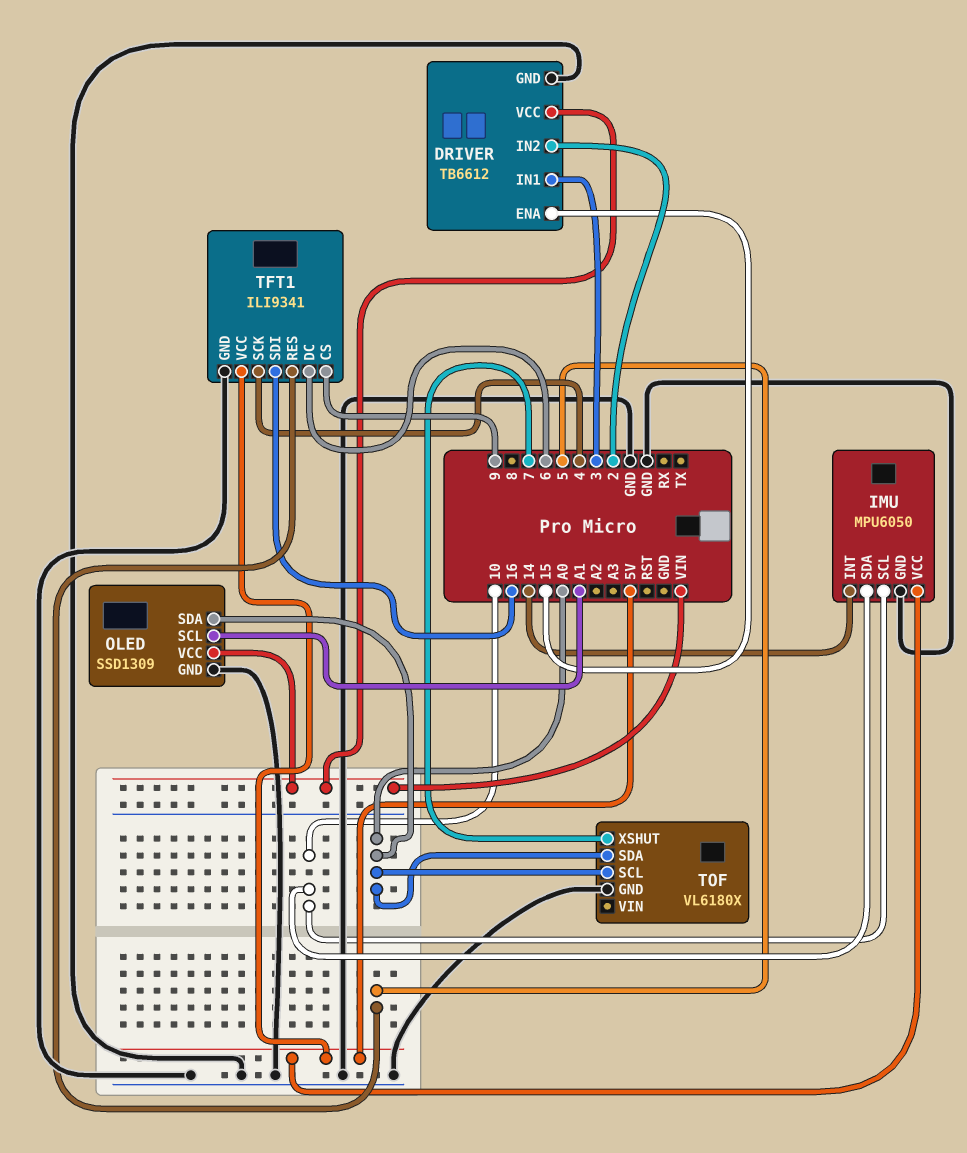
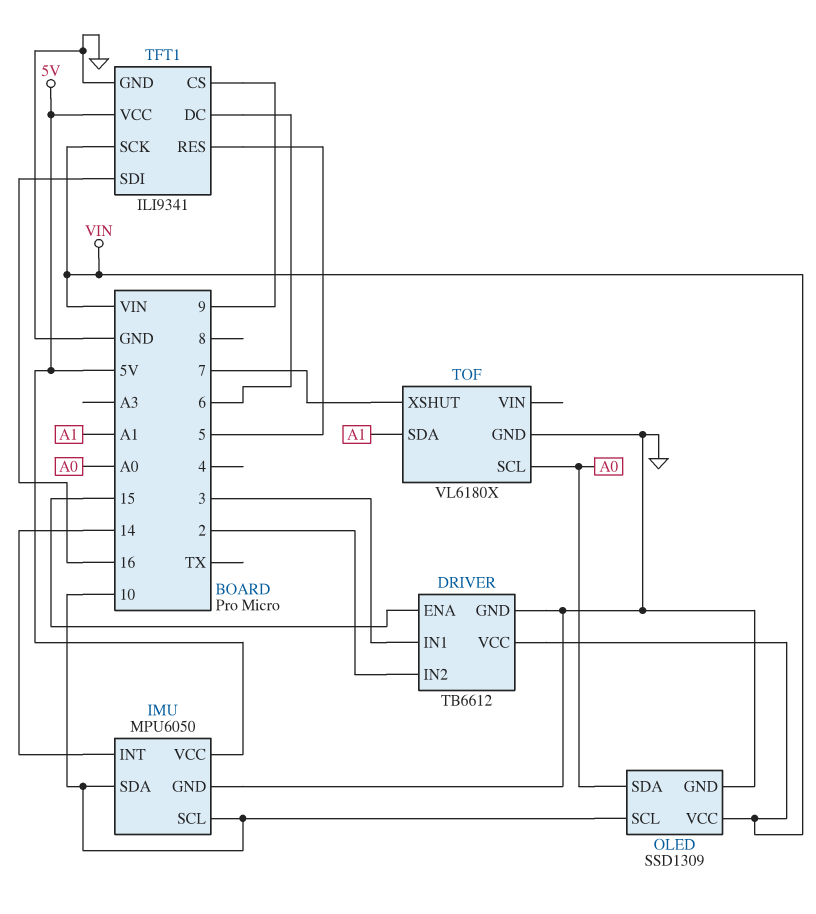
OLED pin SCL: A1 -> 10
TFT1 pin SCK: 4 -> VIN
TOF pin SDA: A0 -> A1

